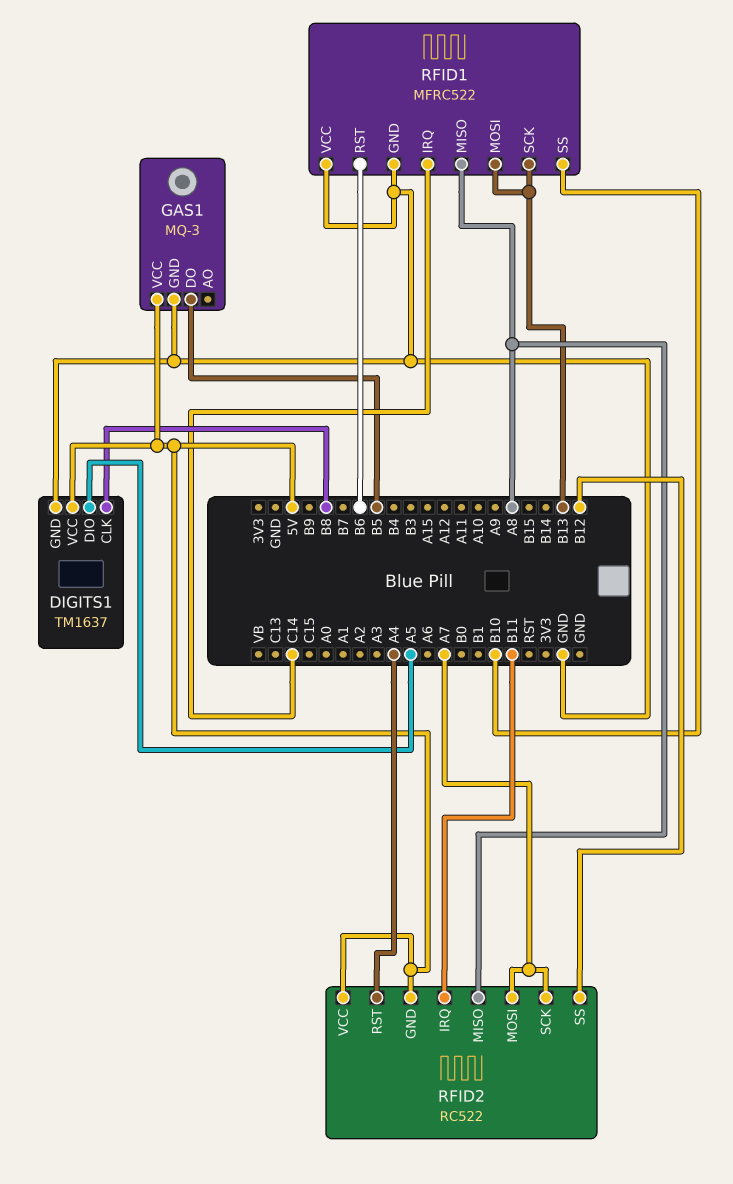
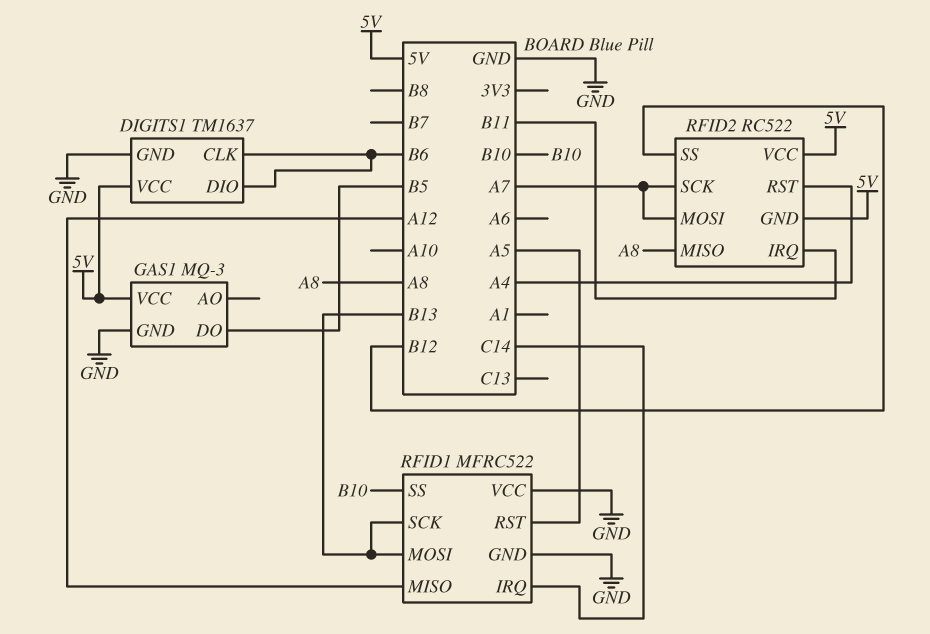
DIGITS1 pin CLK: B8 -> B6
DIGITS1 pin DIO: A5 -> B6
RFID1 pin MISO: A8 -> A12
RFID1 pin RST: B6 -> A5

